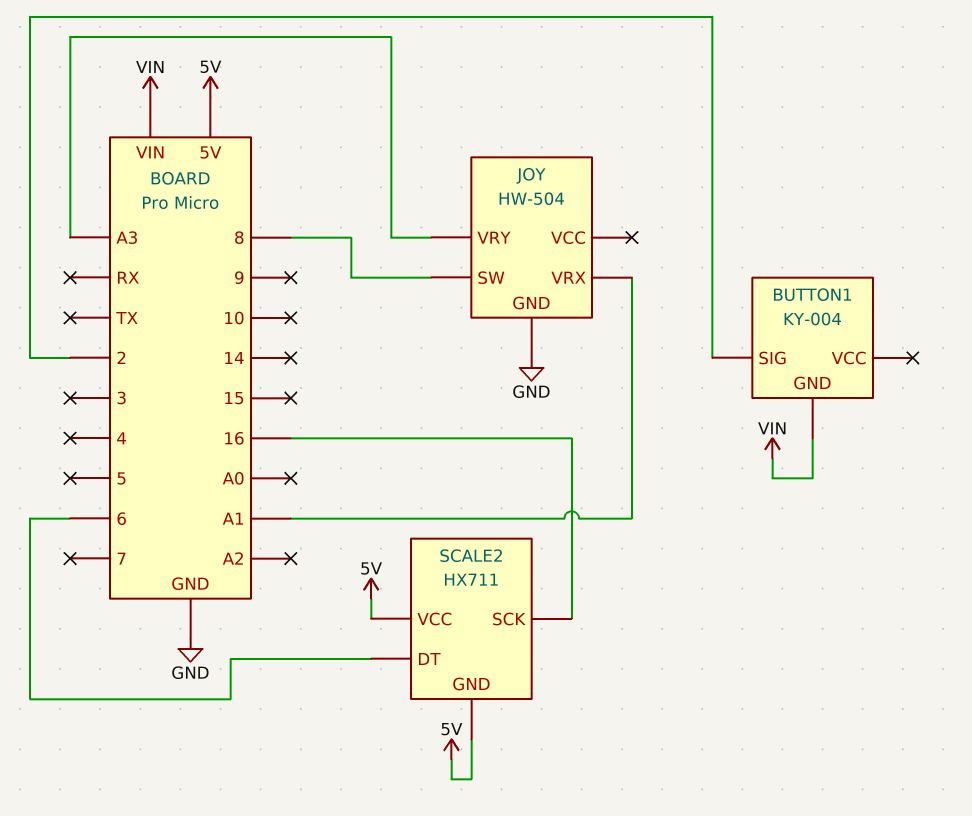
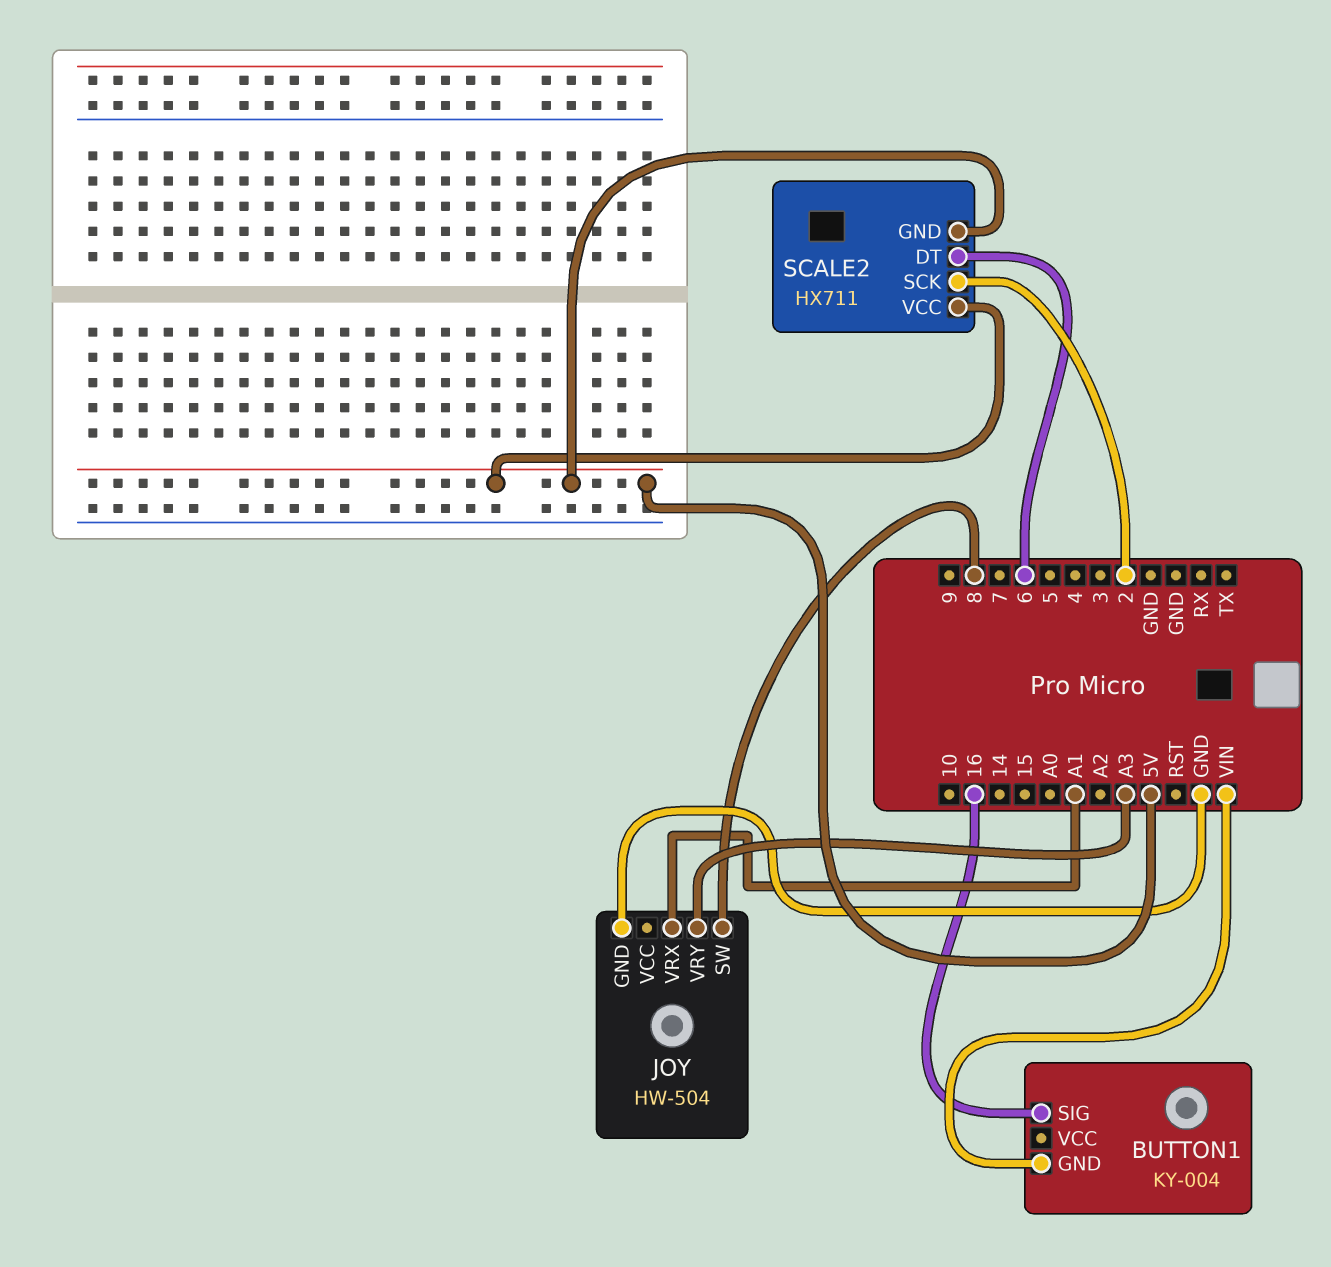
BUTTON1 pin SIG: 2 -> 16
SCALE2 pin SCK: 16 -> 2

